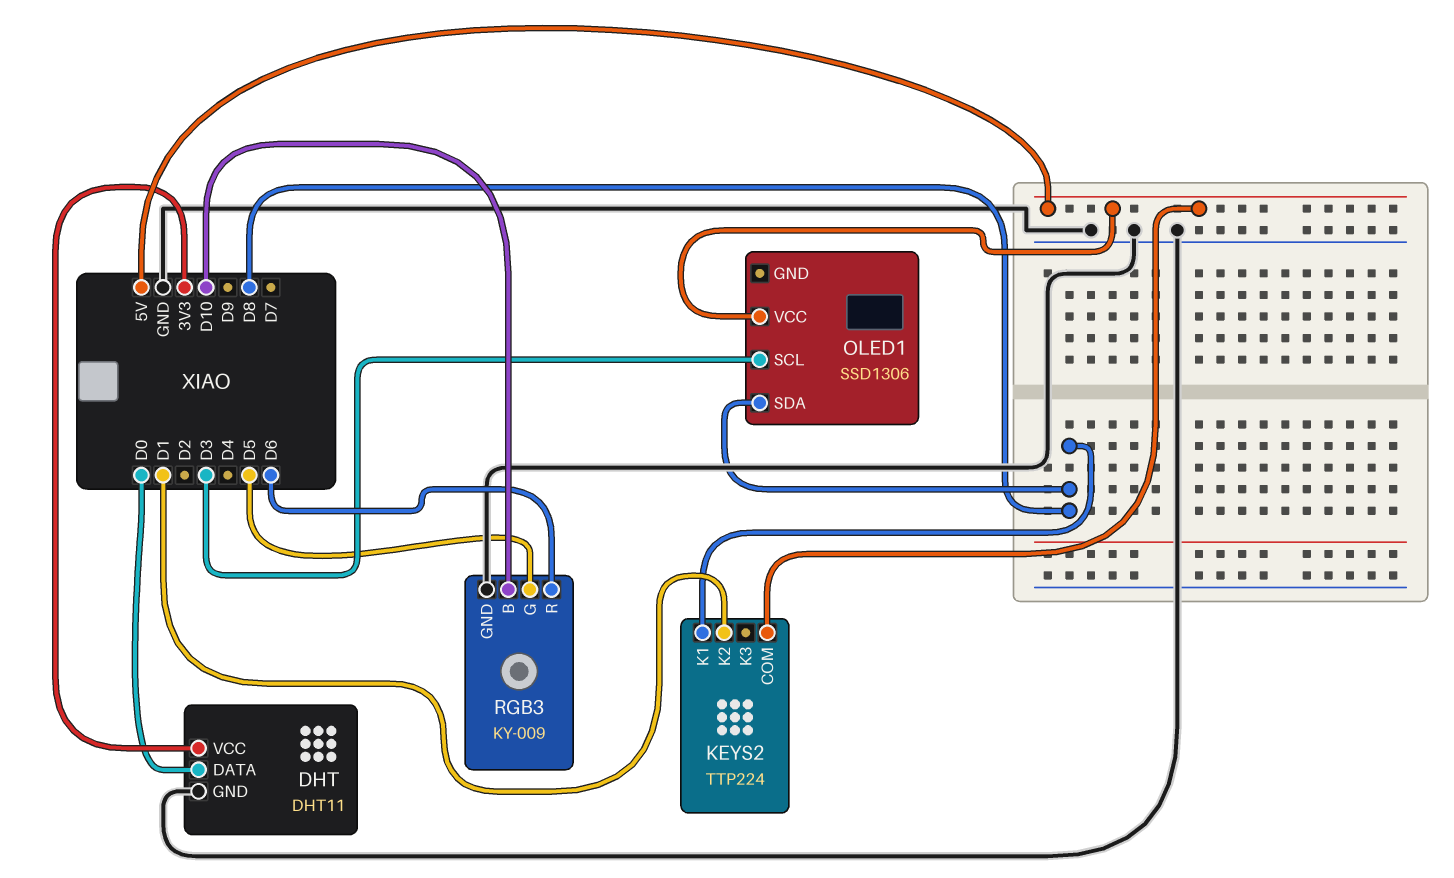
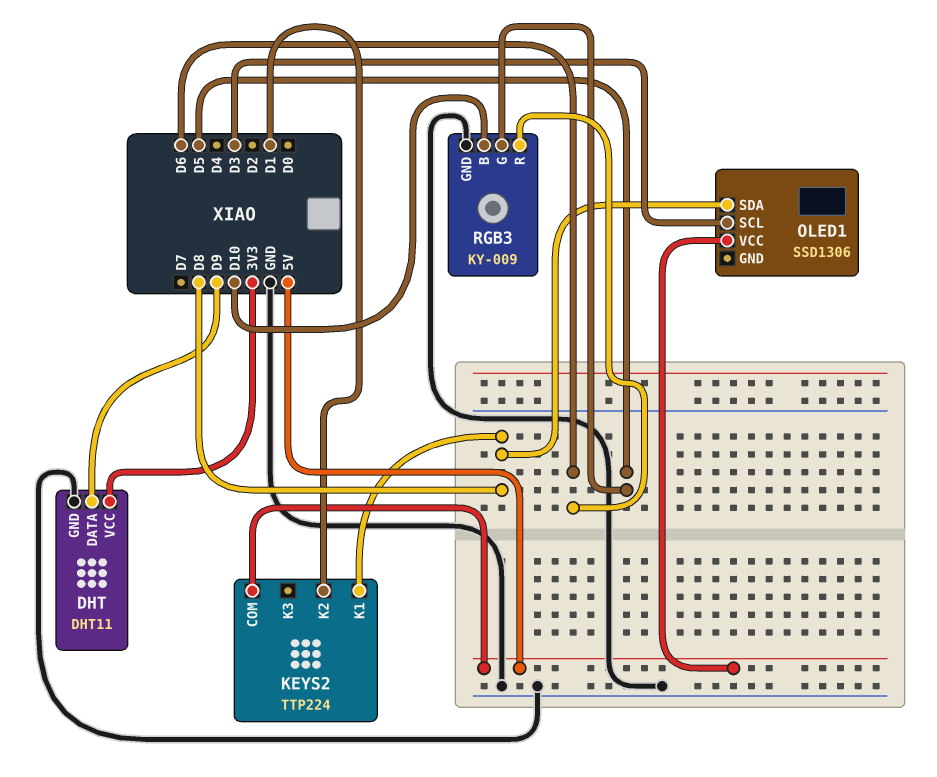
DHT pin DATA: D0 -> D9

